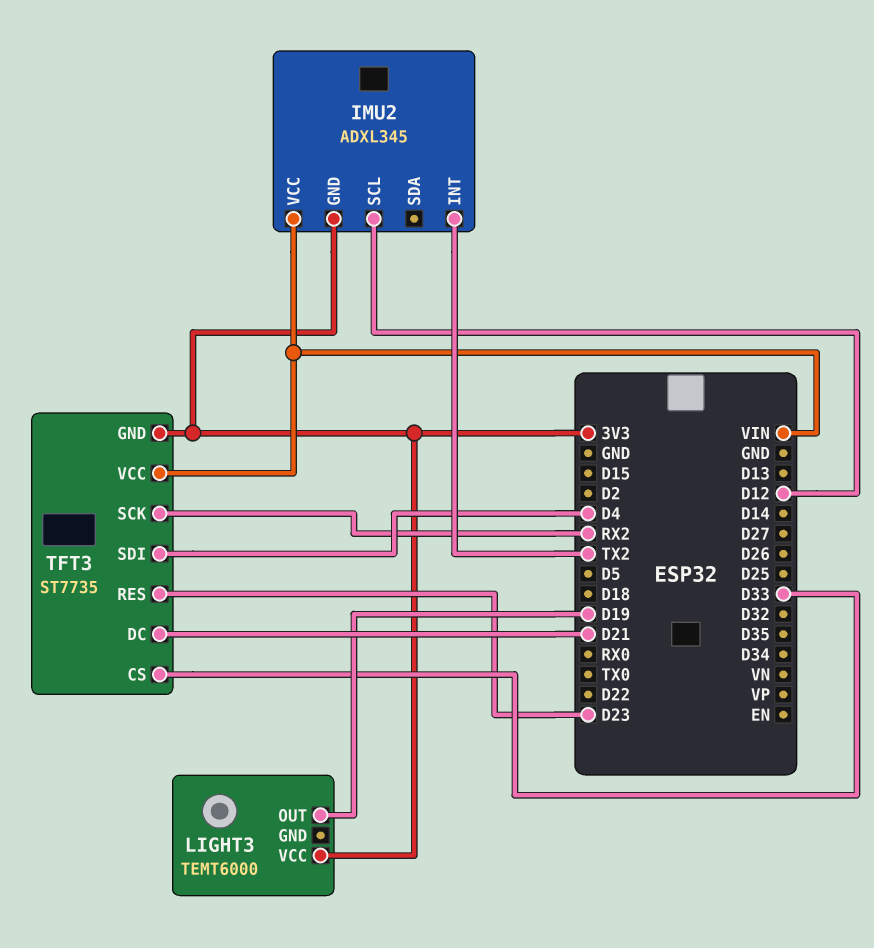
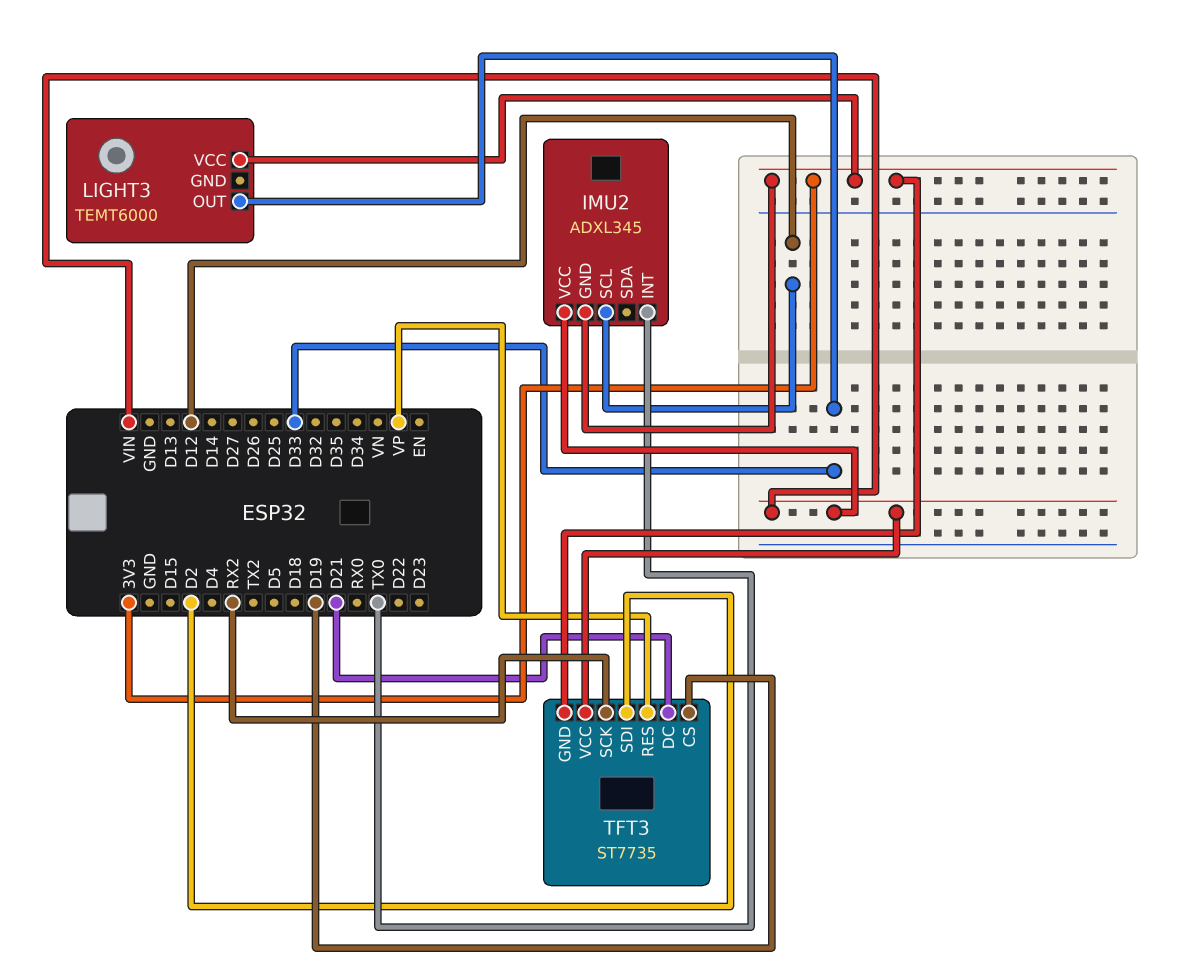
IMU2 pin INT: TX2 -> TX0
LIGHT3 pin OUT: D19 -> D33
TFT3 pin CS: D33 -> D19
TFT3 pin RES: D23 -> VP
TFT3 pin SDI: D4 -> D2

